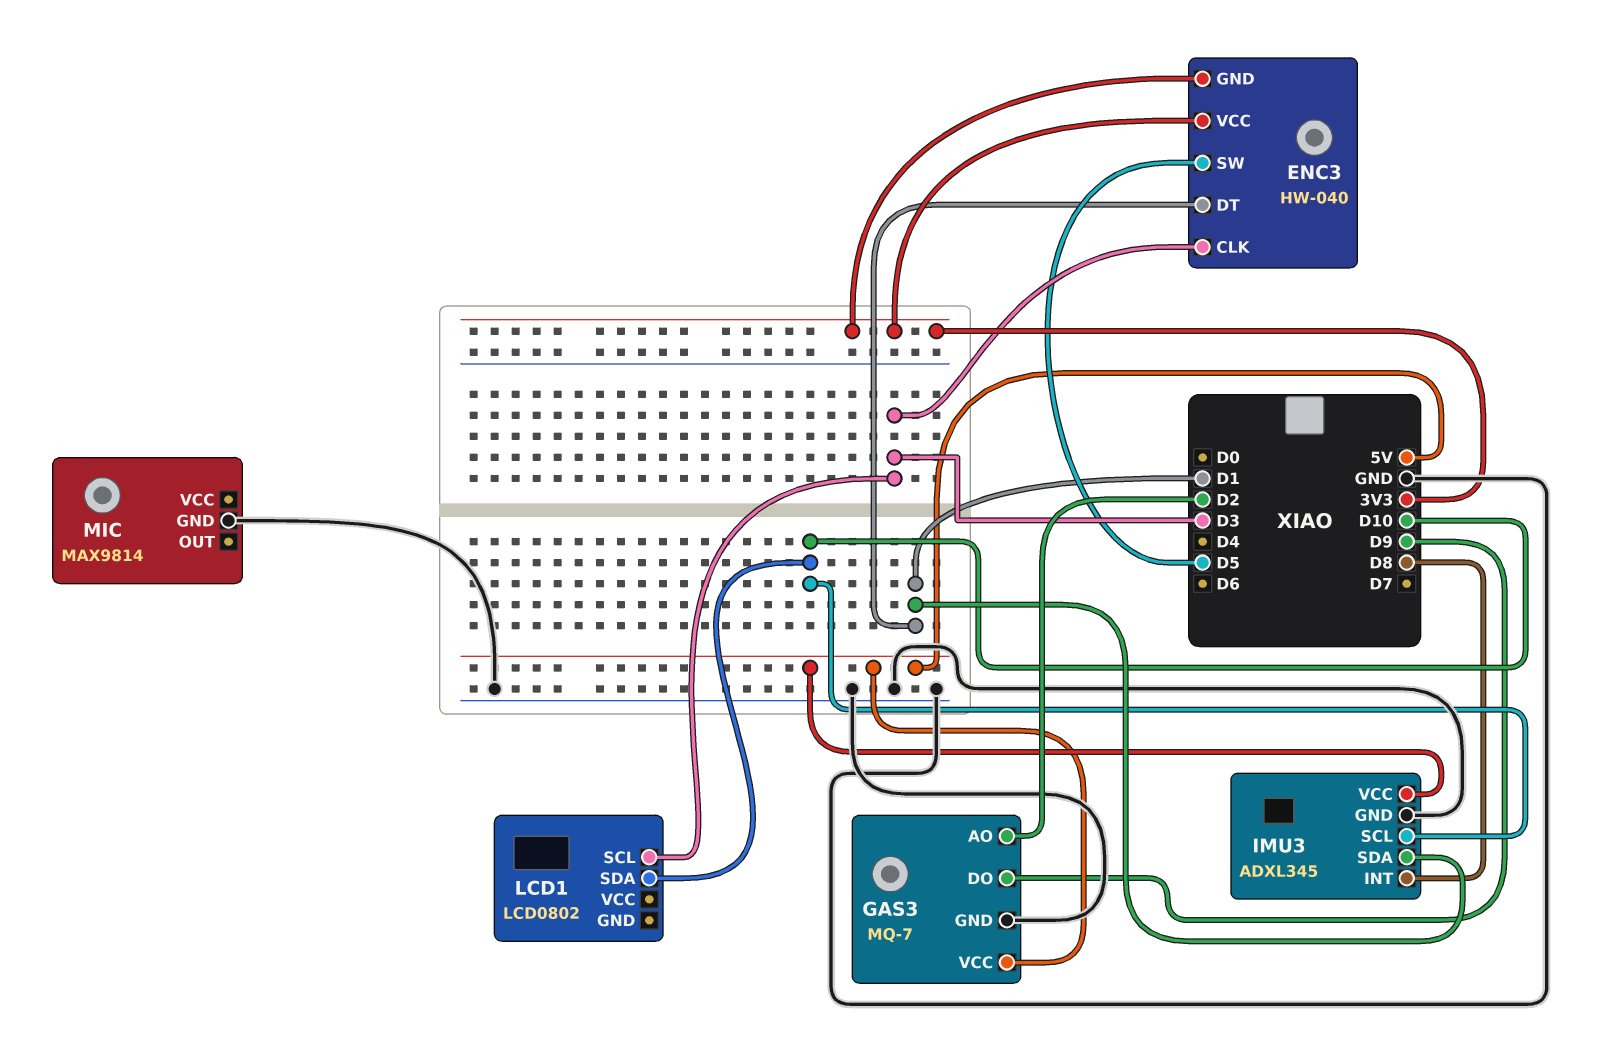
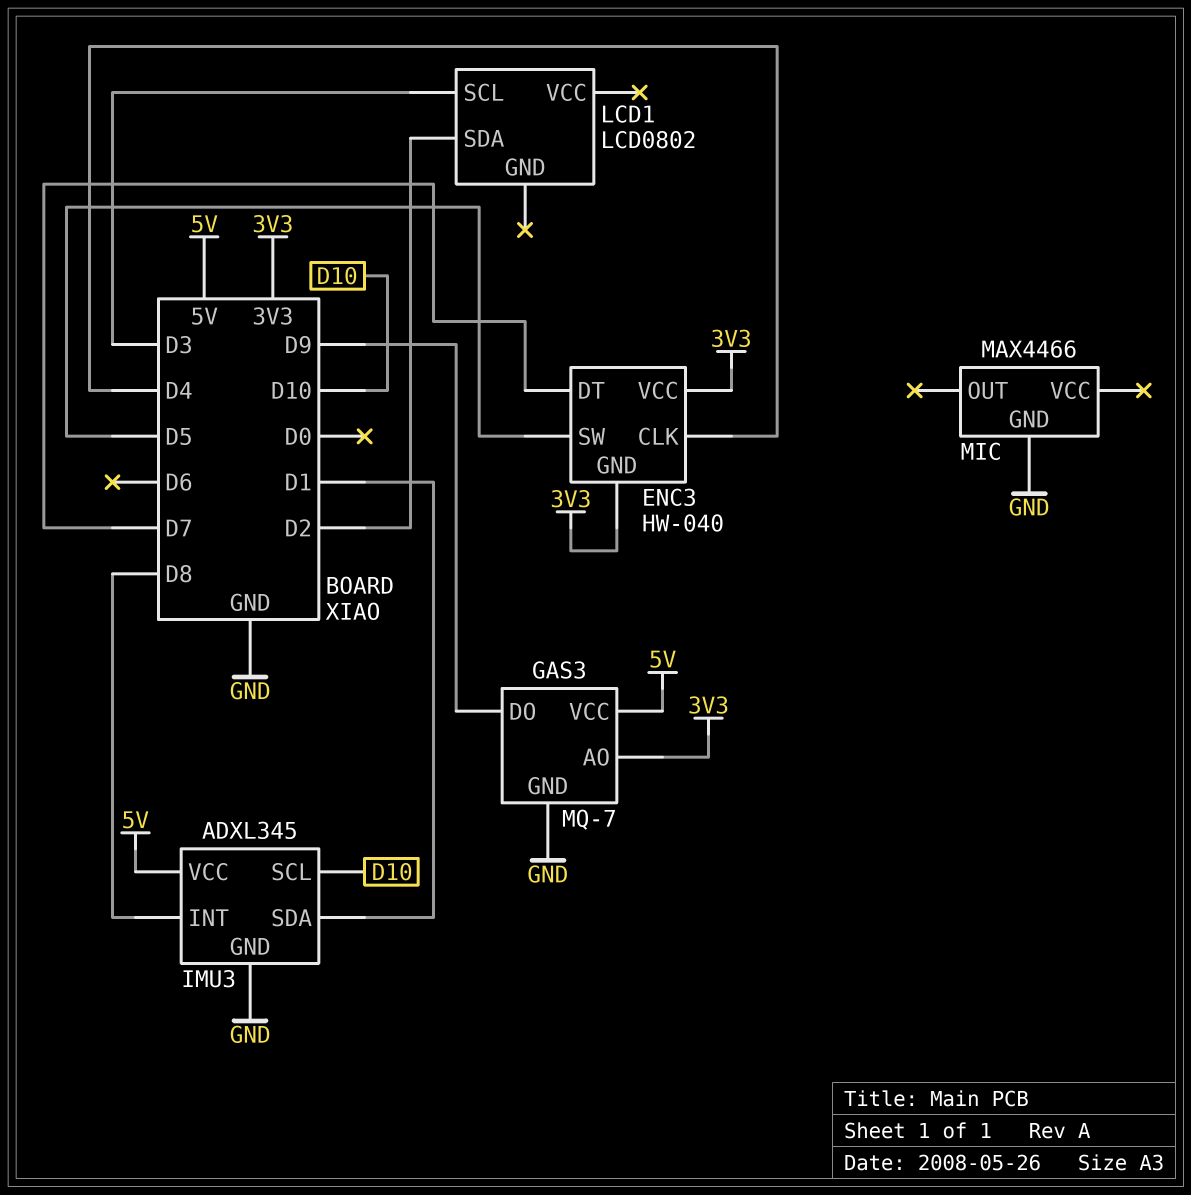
ENC3 pin CLK: D3 -> D4
ENC3 pin DT: D1 -> D7
GAS3 pin AO: D2 -> 3V3
LCD1 pin SDA: D10 -> D2
MIC: MAX9814 -> MAX4466

